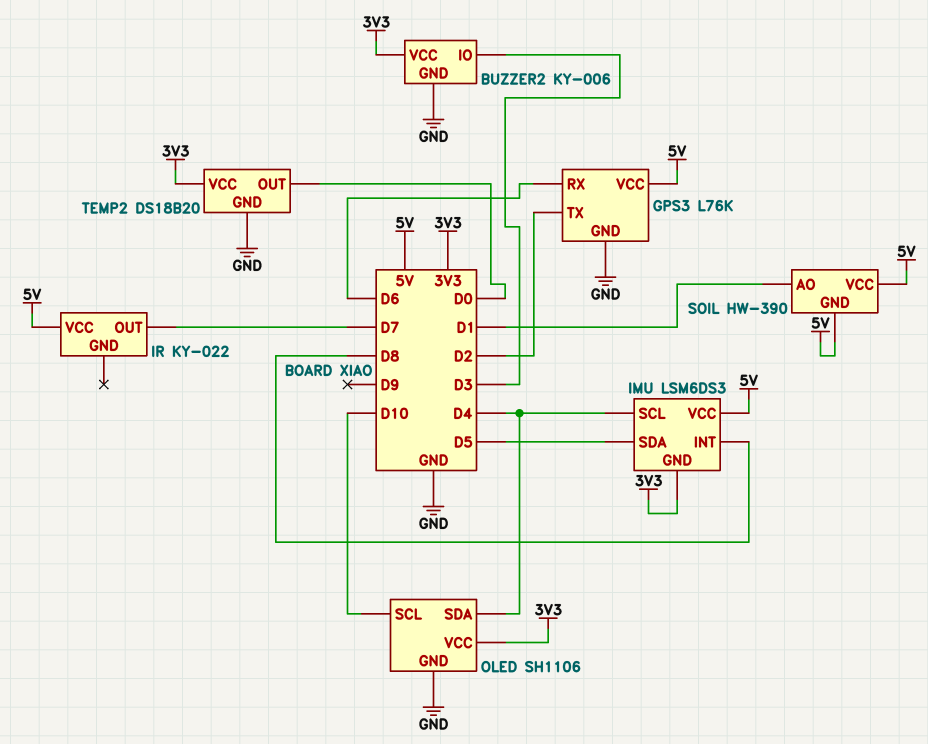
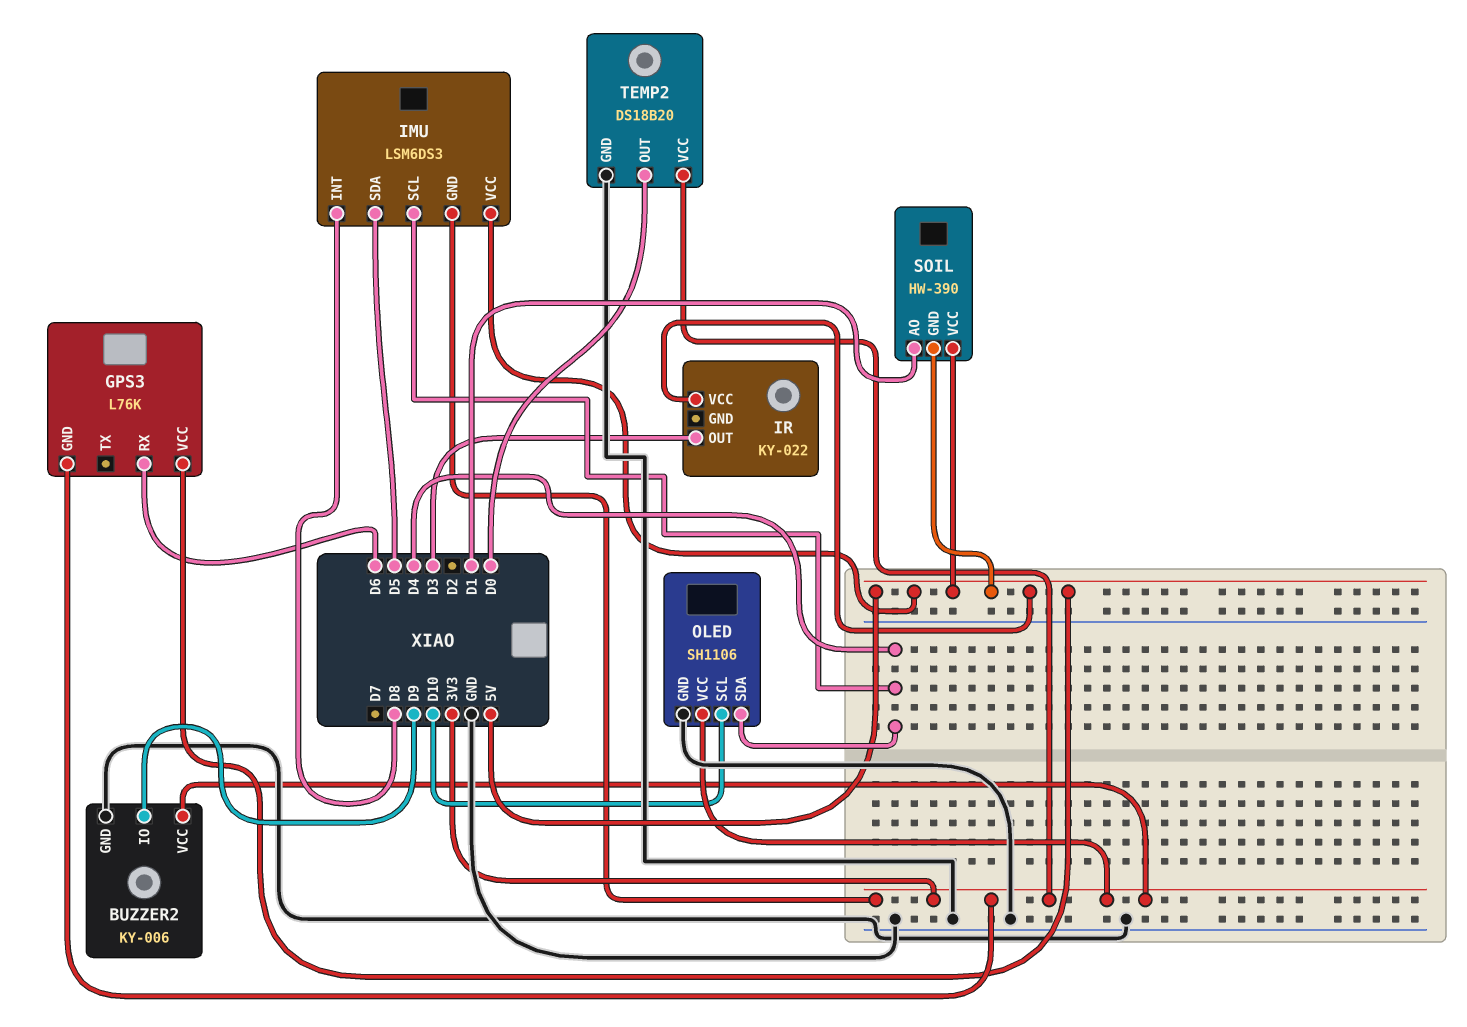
BUZZER2 pin IO: D3 -> D9
GPS3 pin GND: GND -> 3V3
GPS3 pin TX: D2 -> none
IR pin OUT: D7 -> D3

